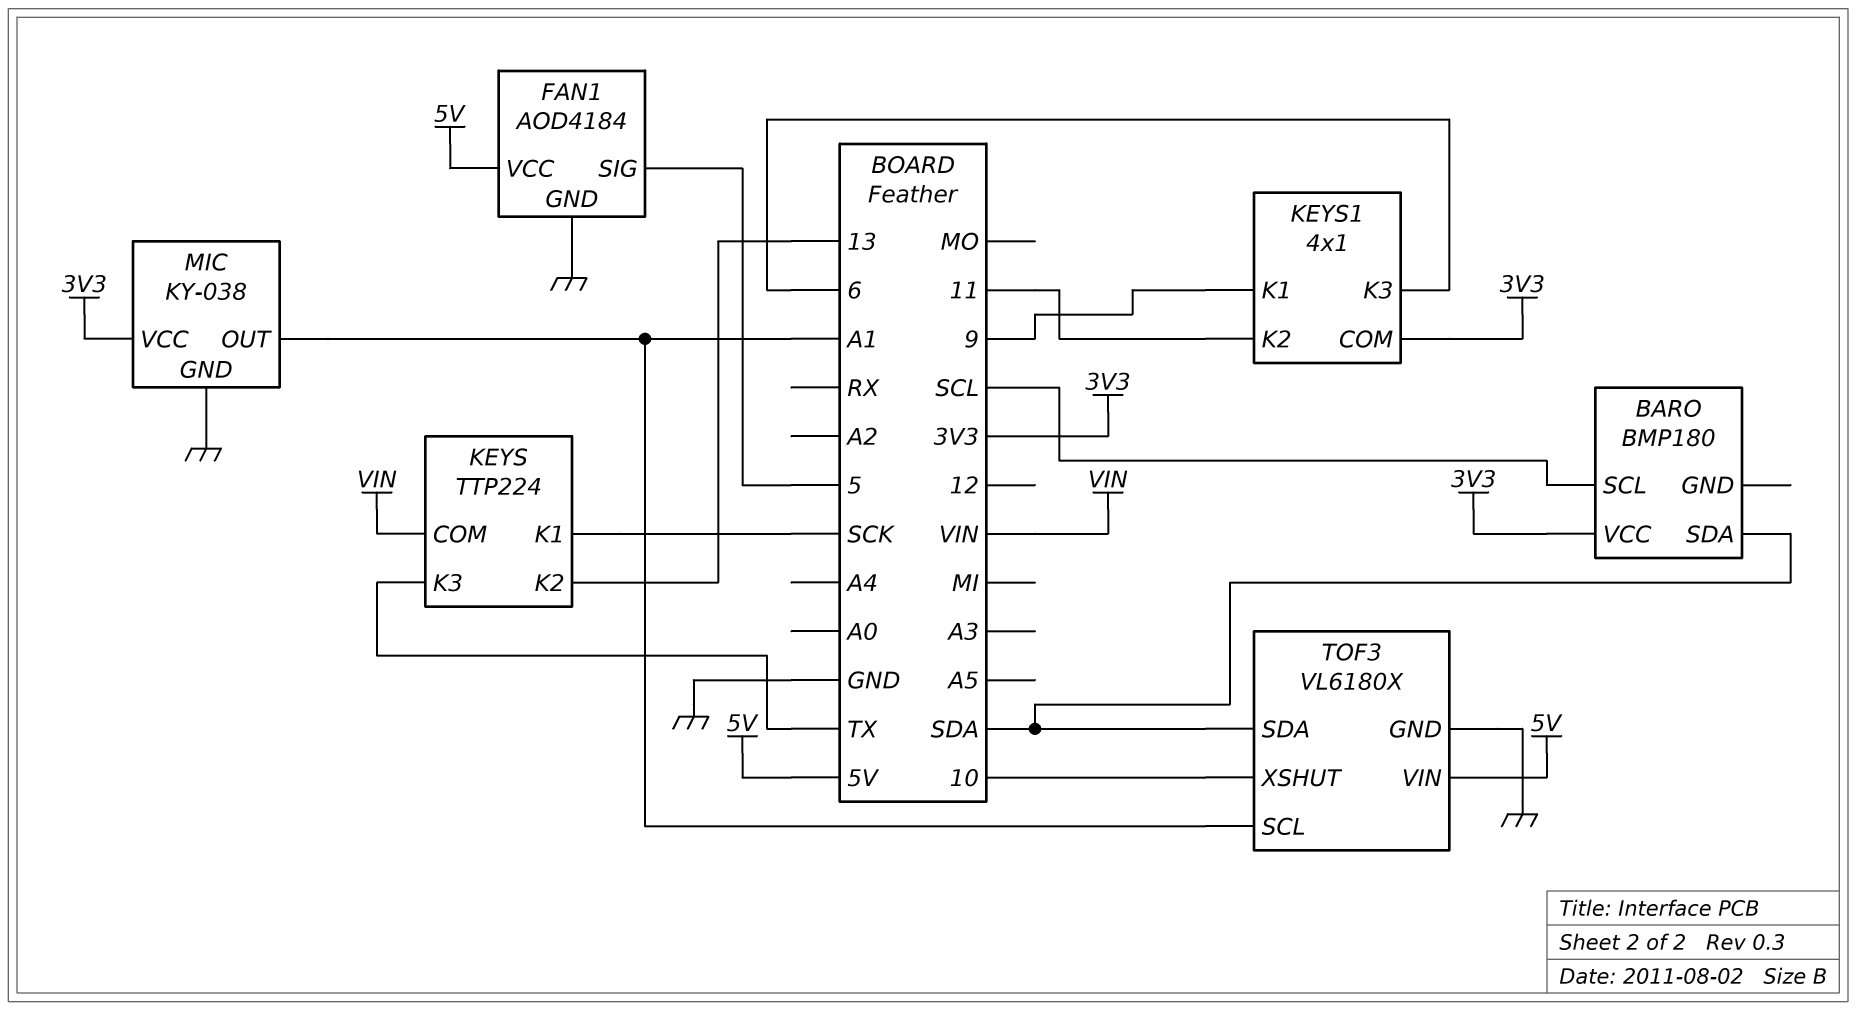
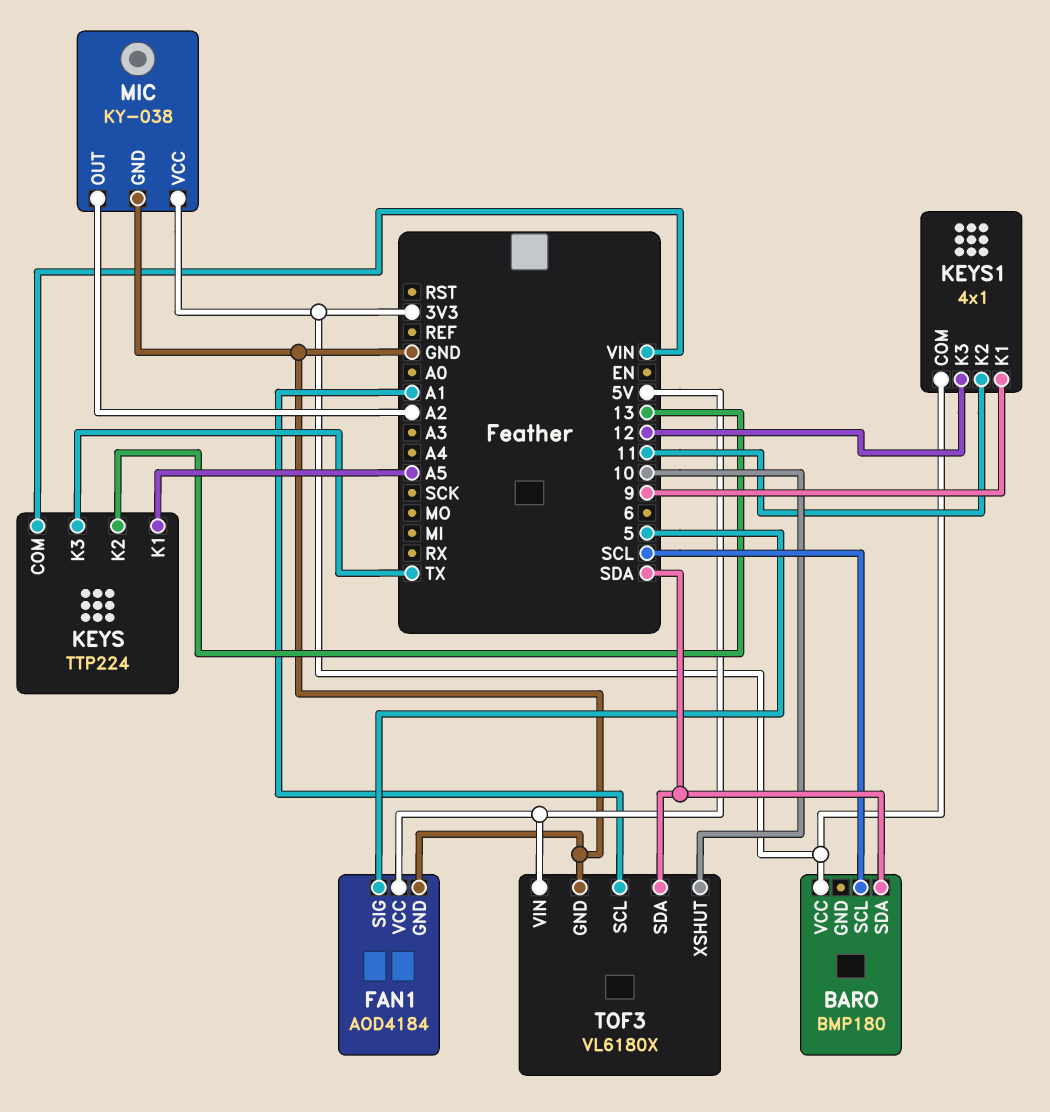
KEYS pin K1: SCK -> A5
KEYS1 pin K3: 6 -> 12
MIC pin OUT: A1 -> A2

